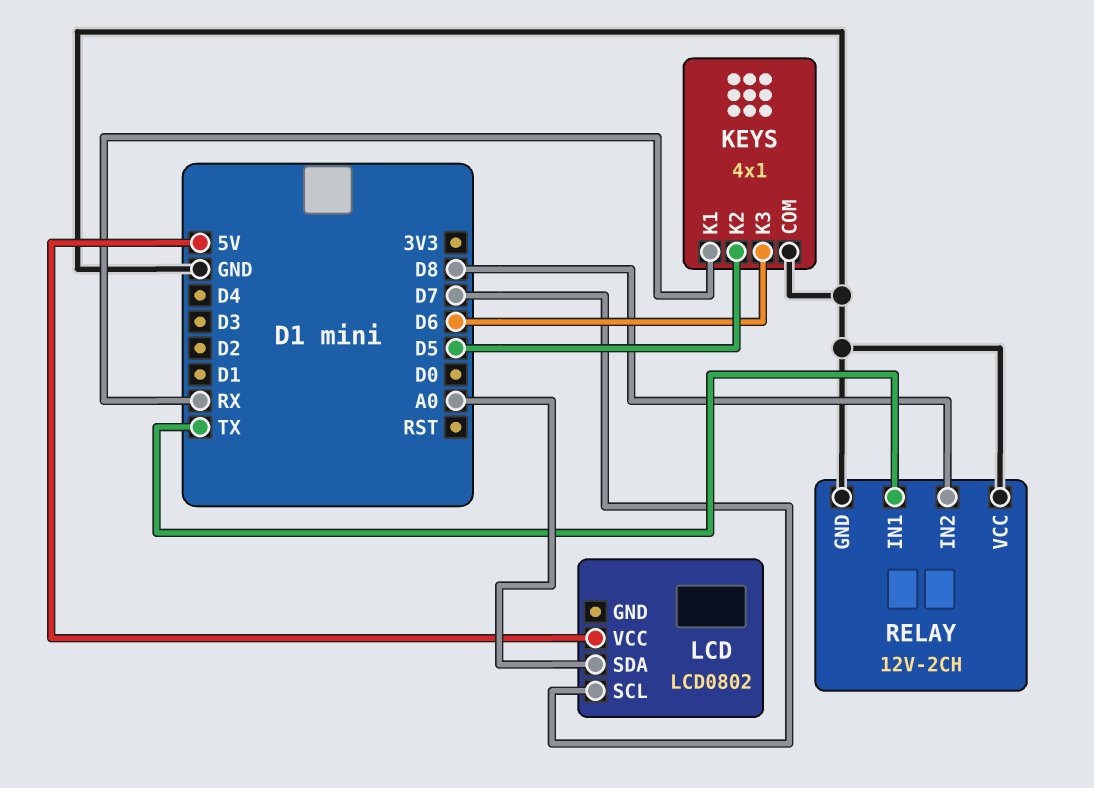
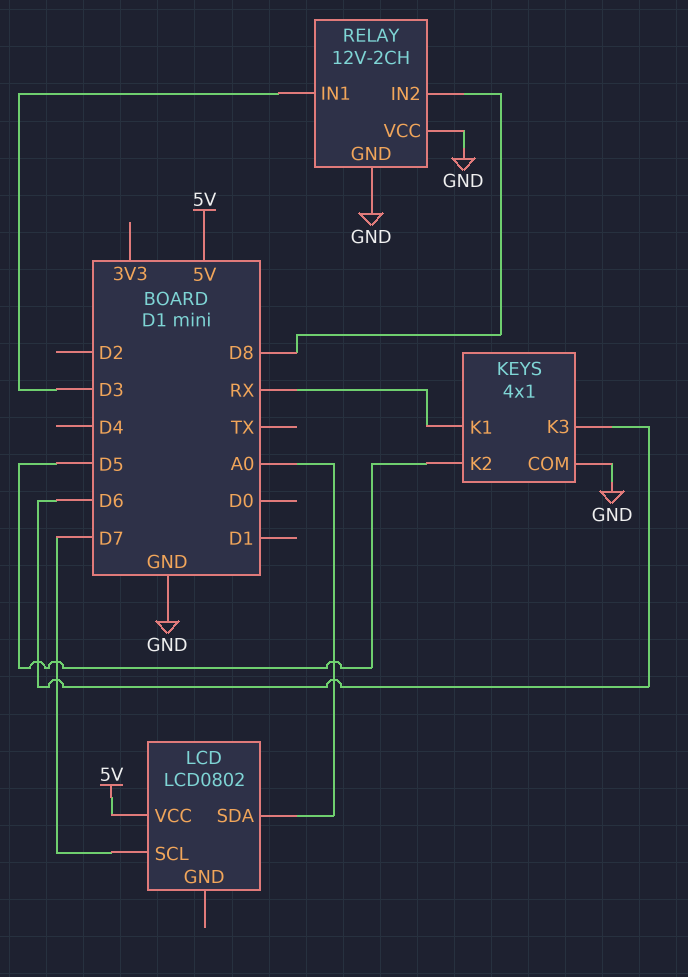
RELAY pin IN1: TX -> D3

